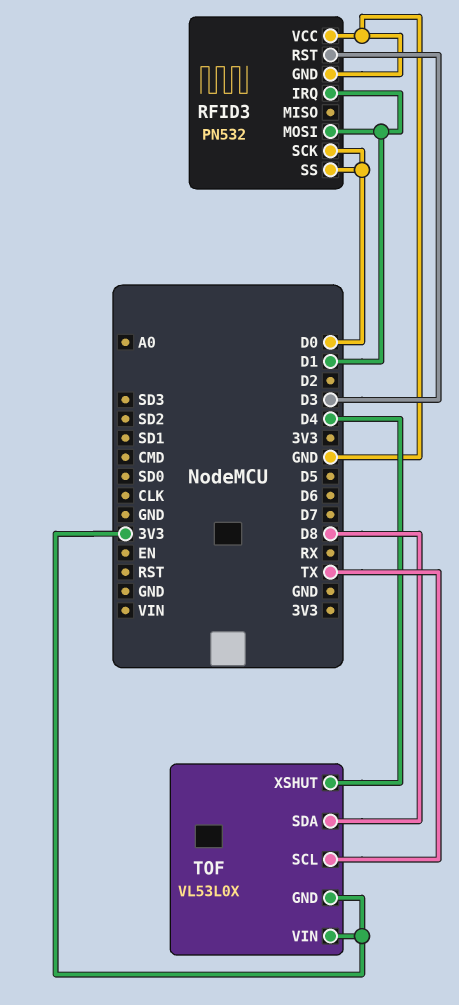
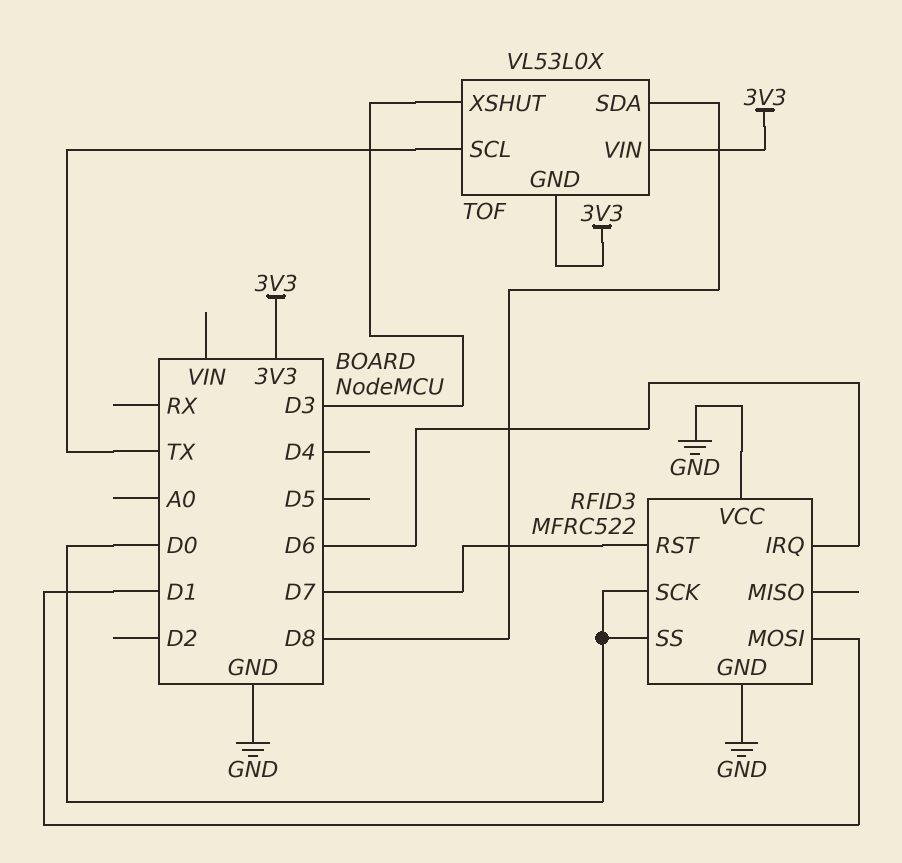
RFID3: PN532 -> MFRC522
RFID3 pin IRQ: D1 -> D6
RFID3 pin RST: D3 -> D7
TOF pin XSHUT: D4 -> D3

